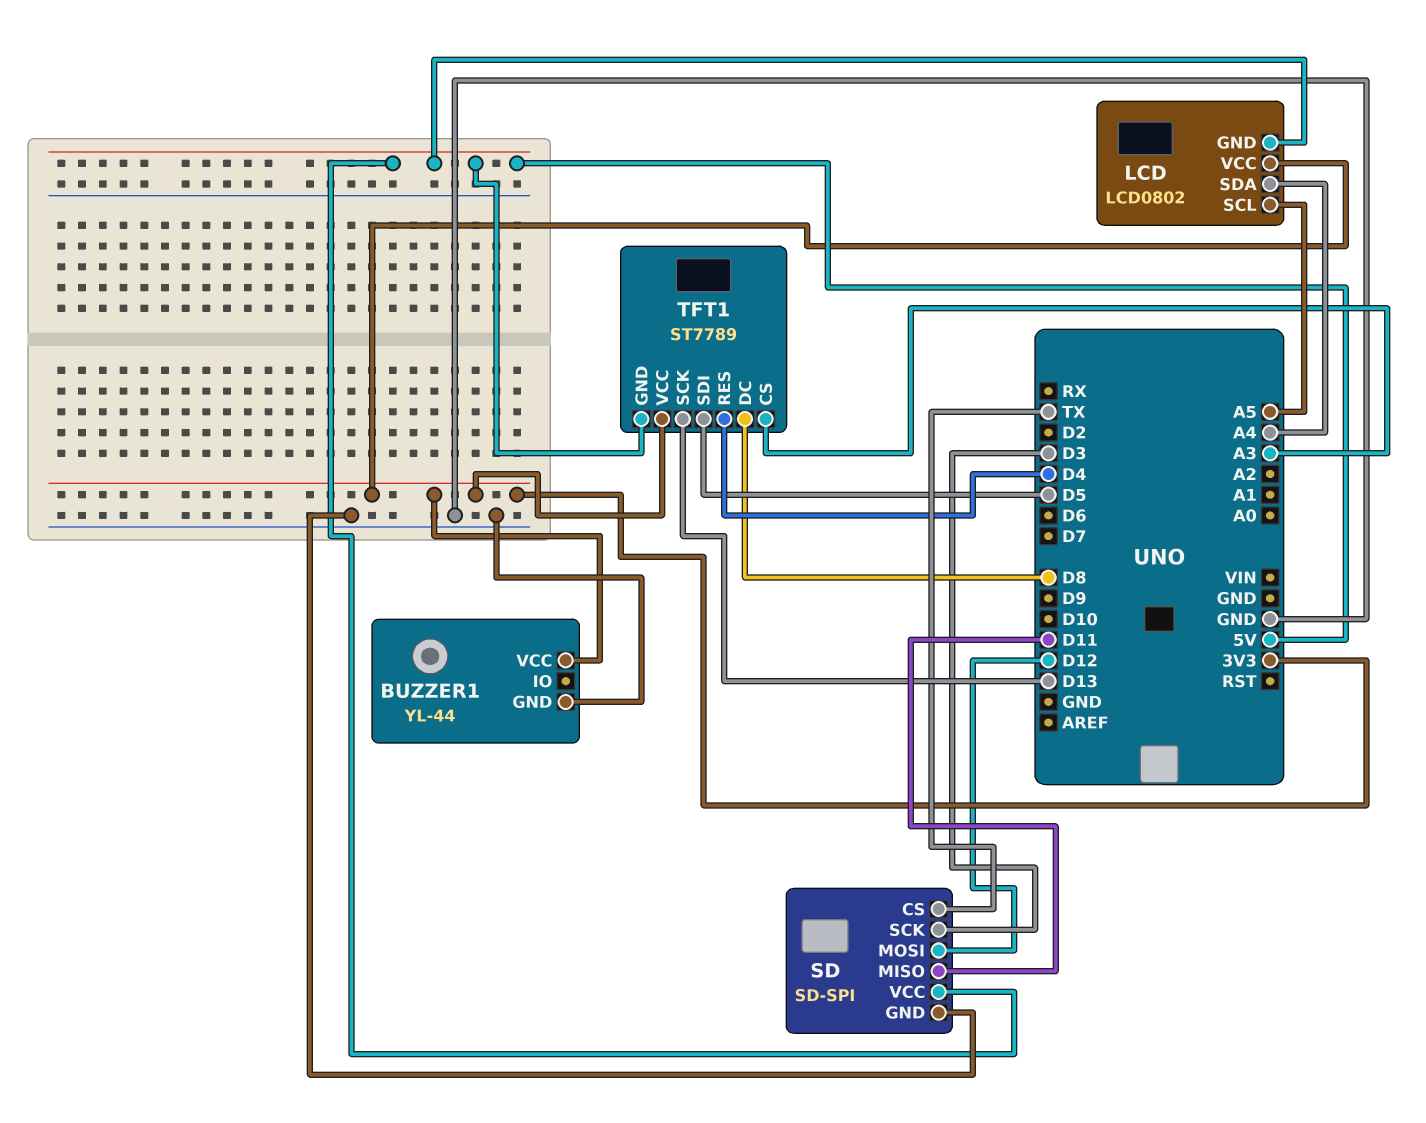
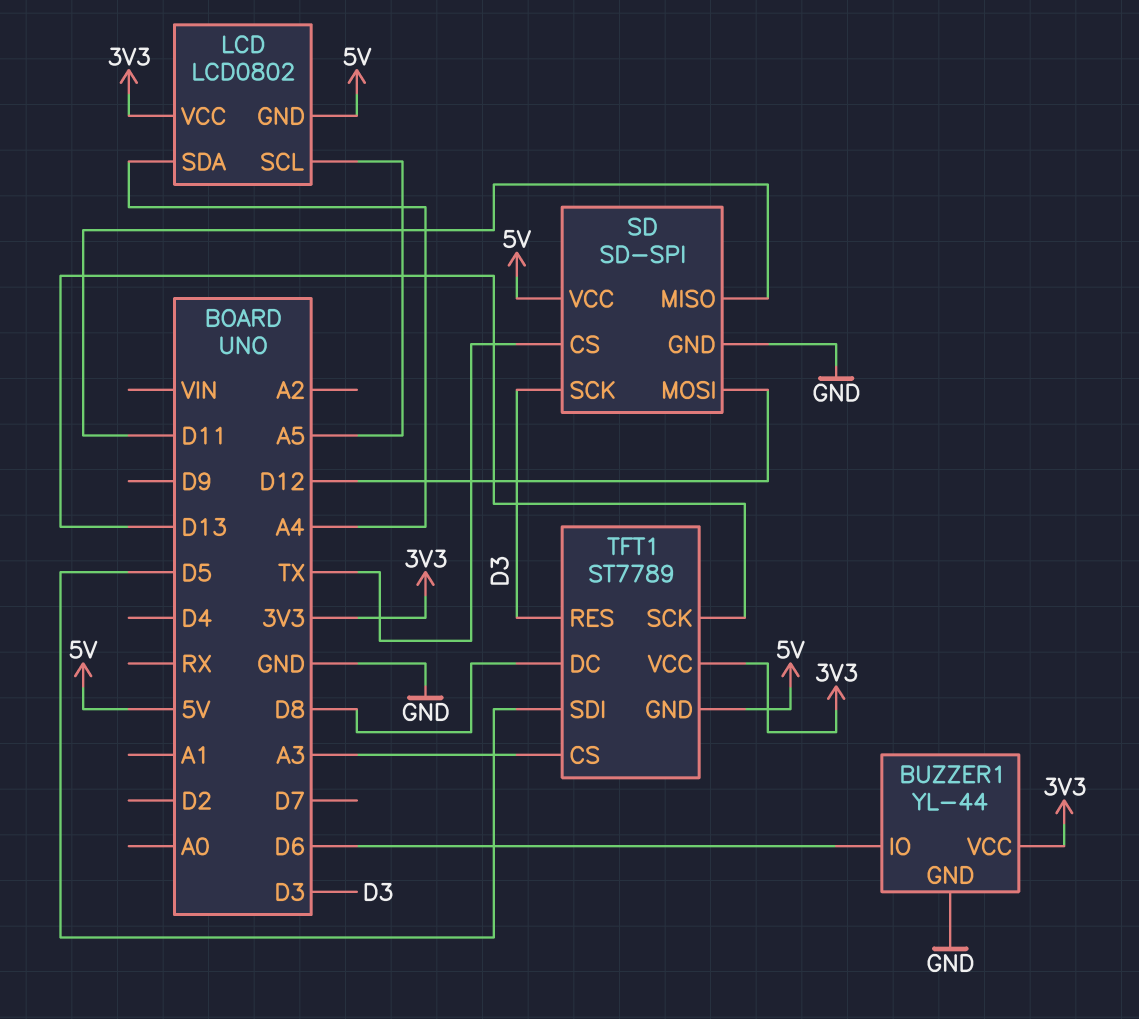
BUZZER1 pin IO: none -> D6
TFT1 pin RES: D4 -> D3

